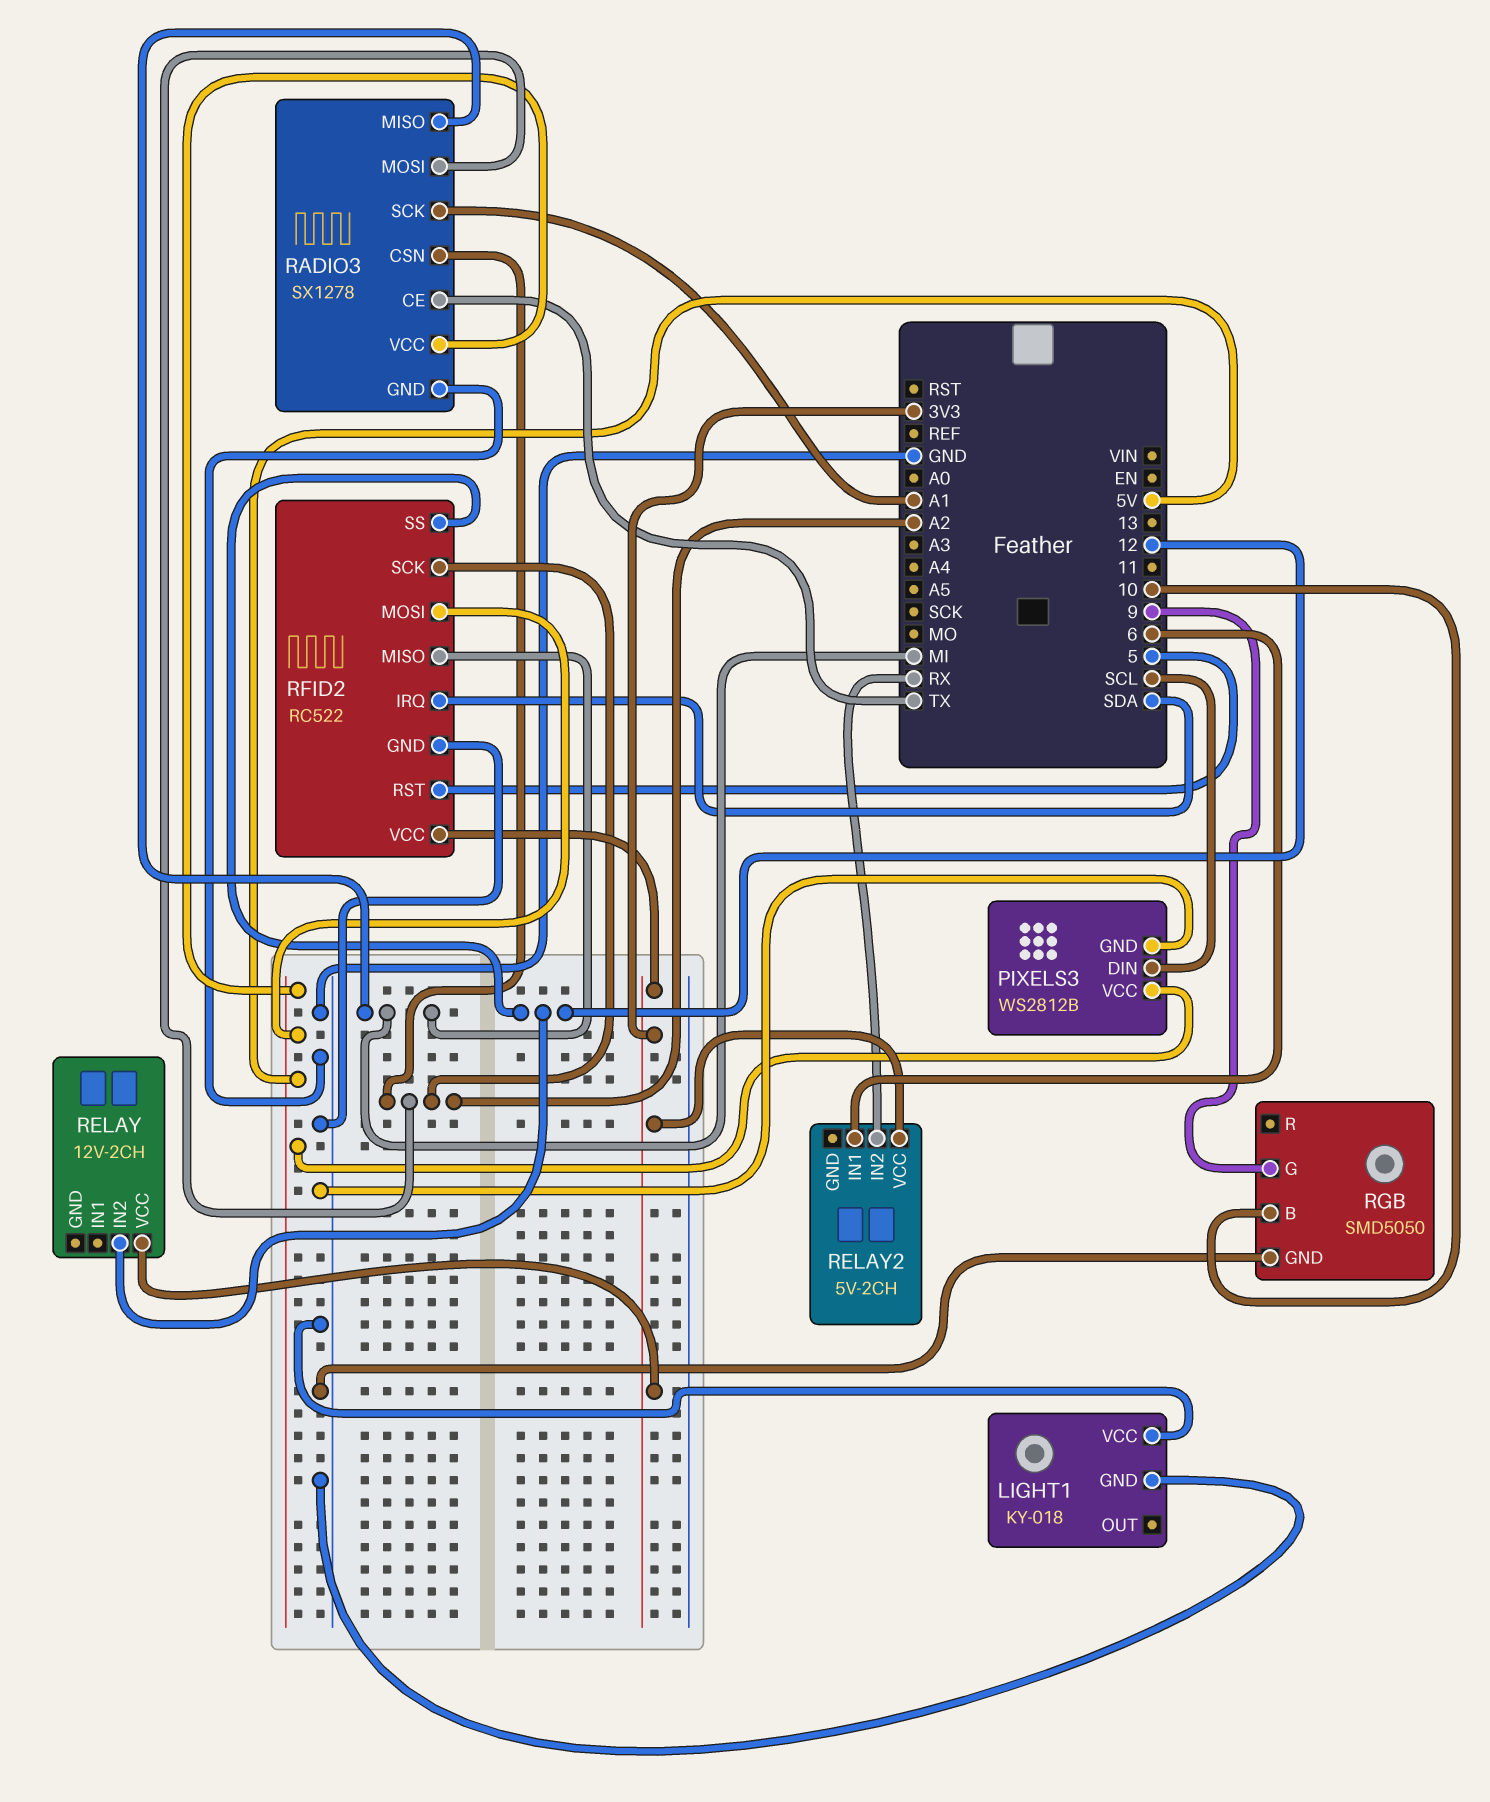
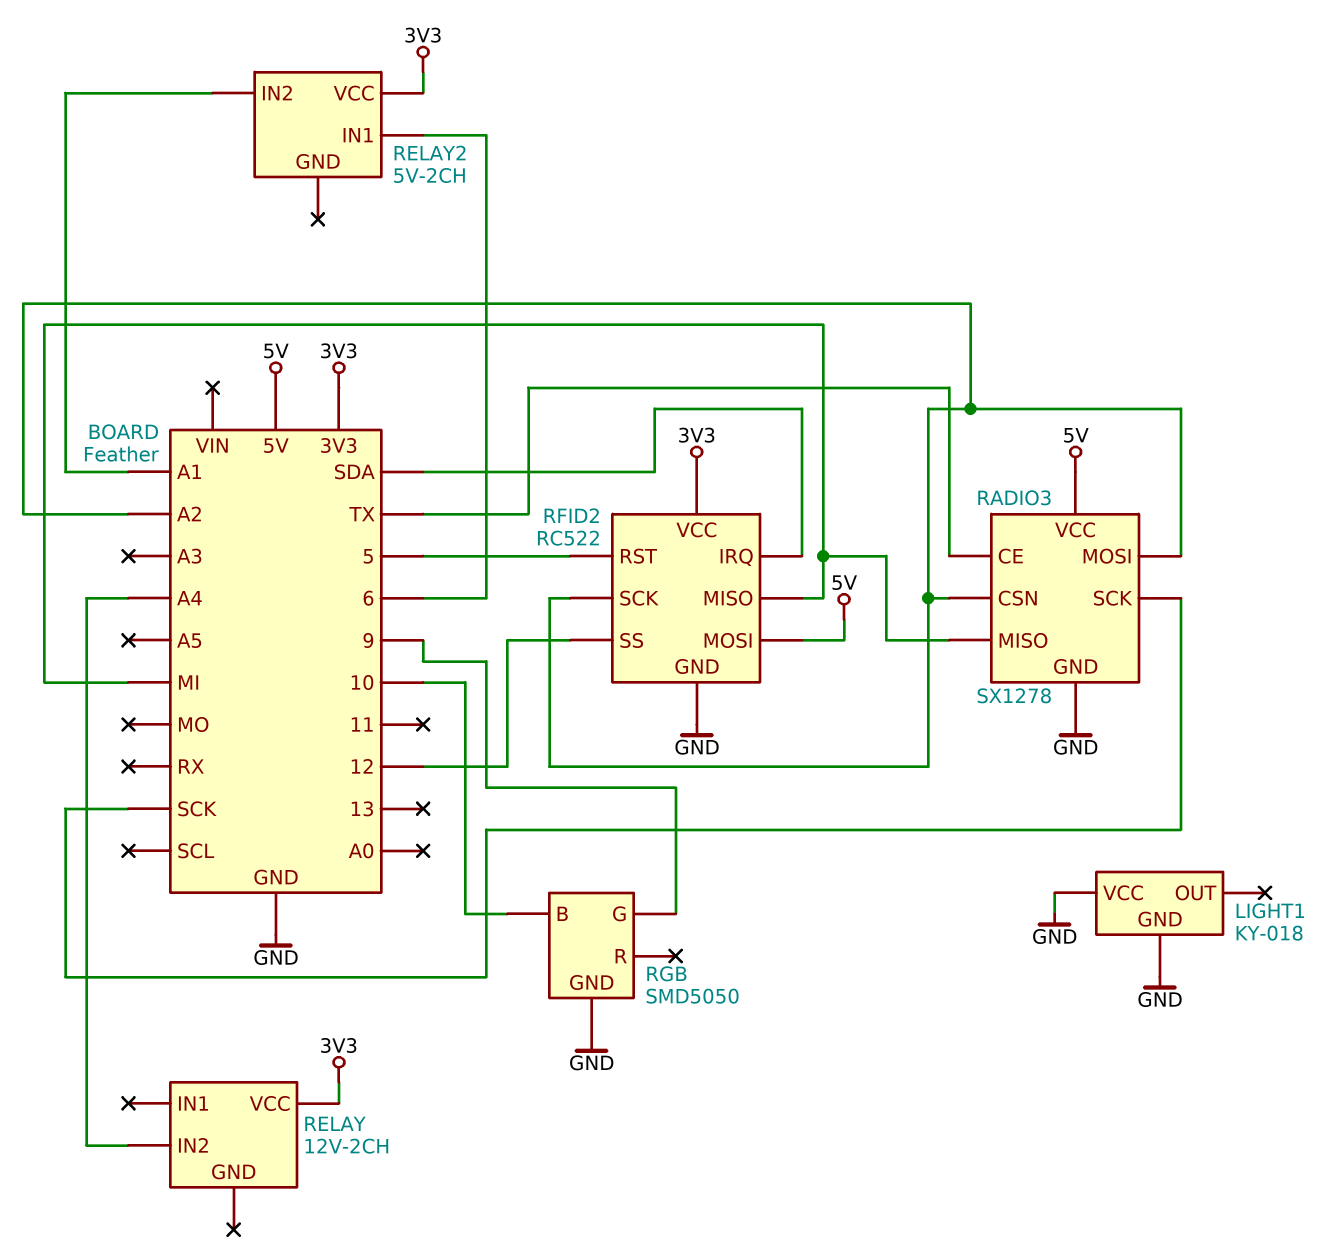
PIXELS3: WS2812B -> none
PIXELS3 pin DIN: SCL -> none
PIXELS3 pin GND: GND -> none
PIXELS3 pin VCC: 5V -> none
RADIO3 pin SCK: A1 -> SCK
RELAY pin IN2: 12 -> A4
RELAY2 pin IN2: RX -> A1

